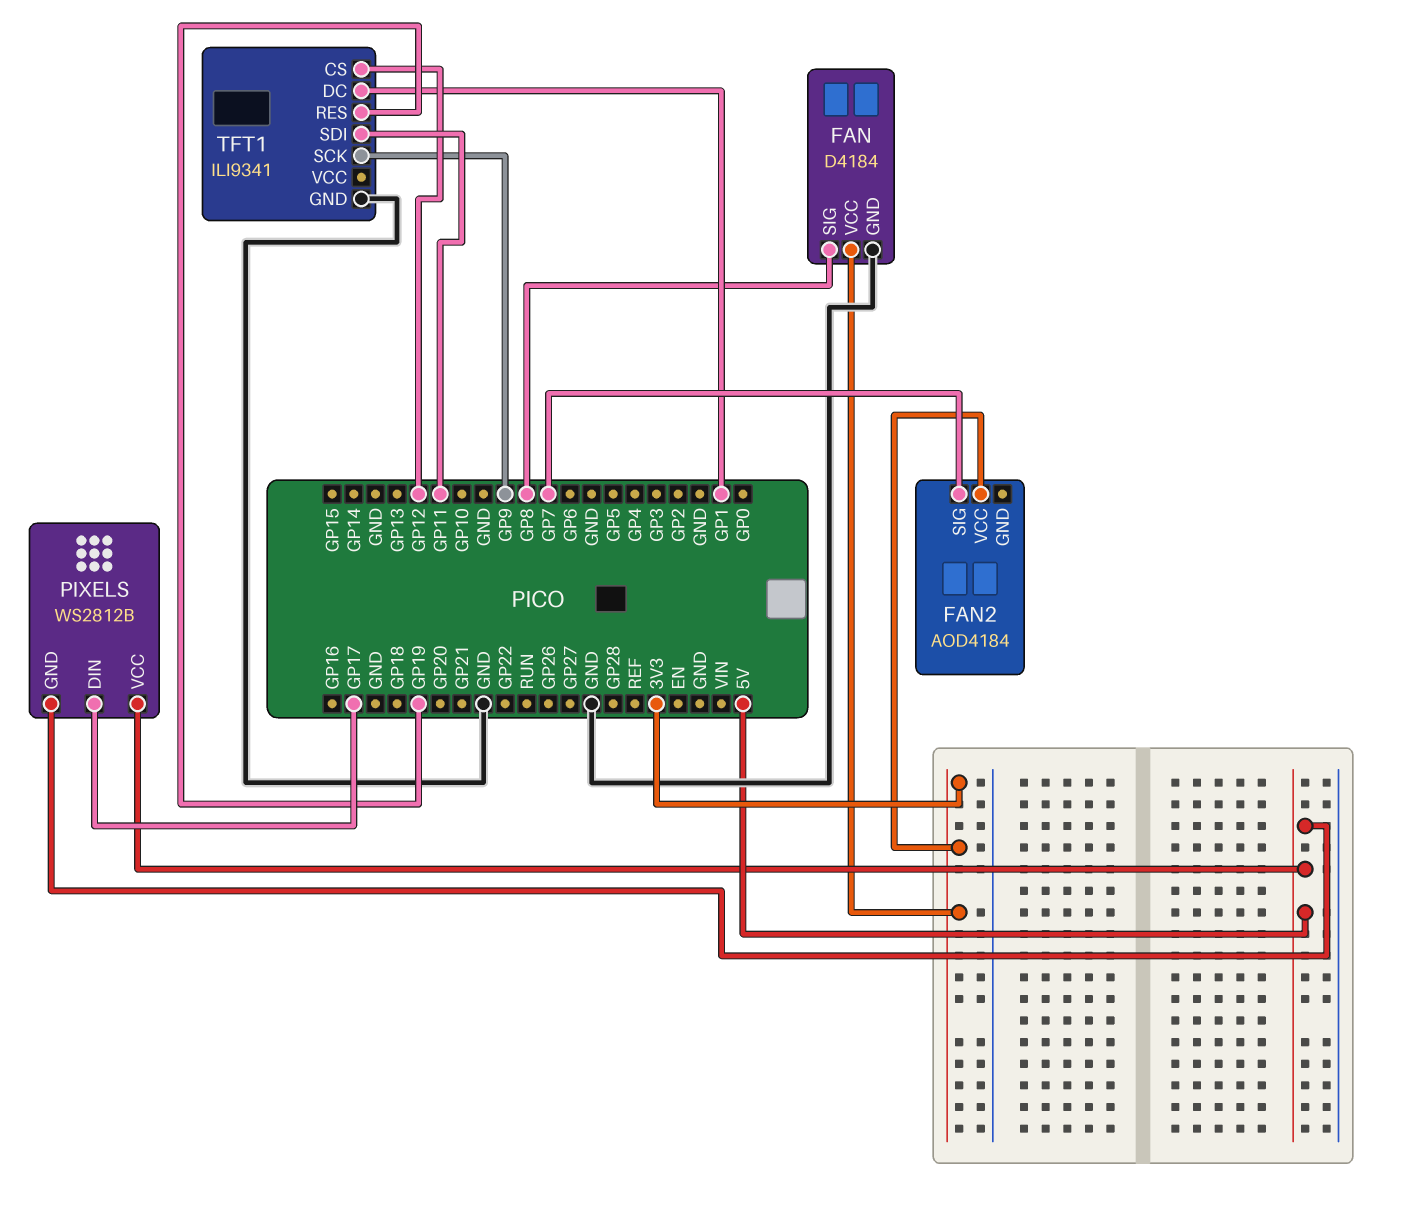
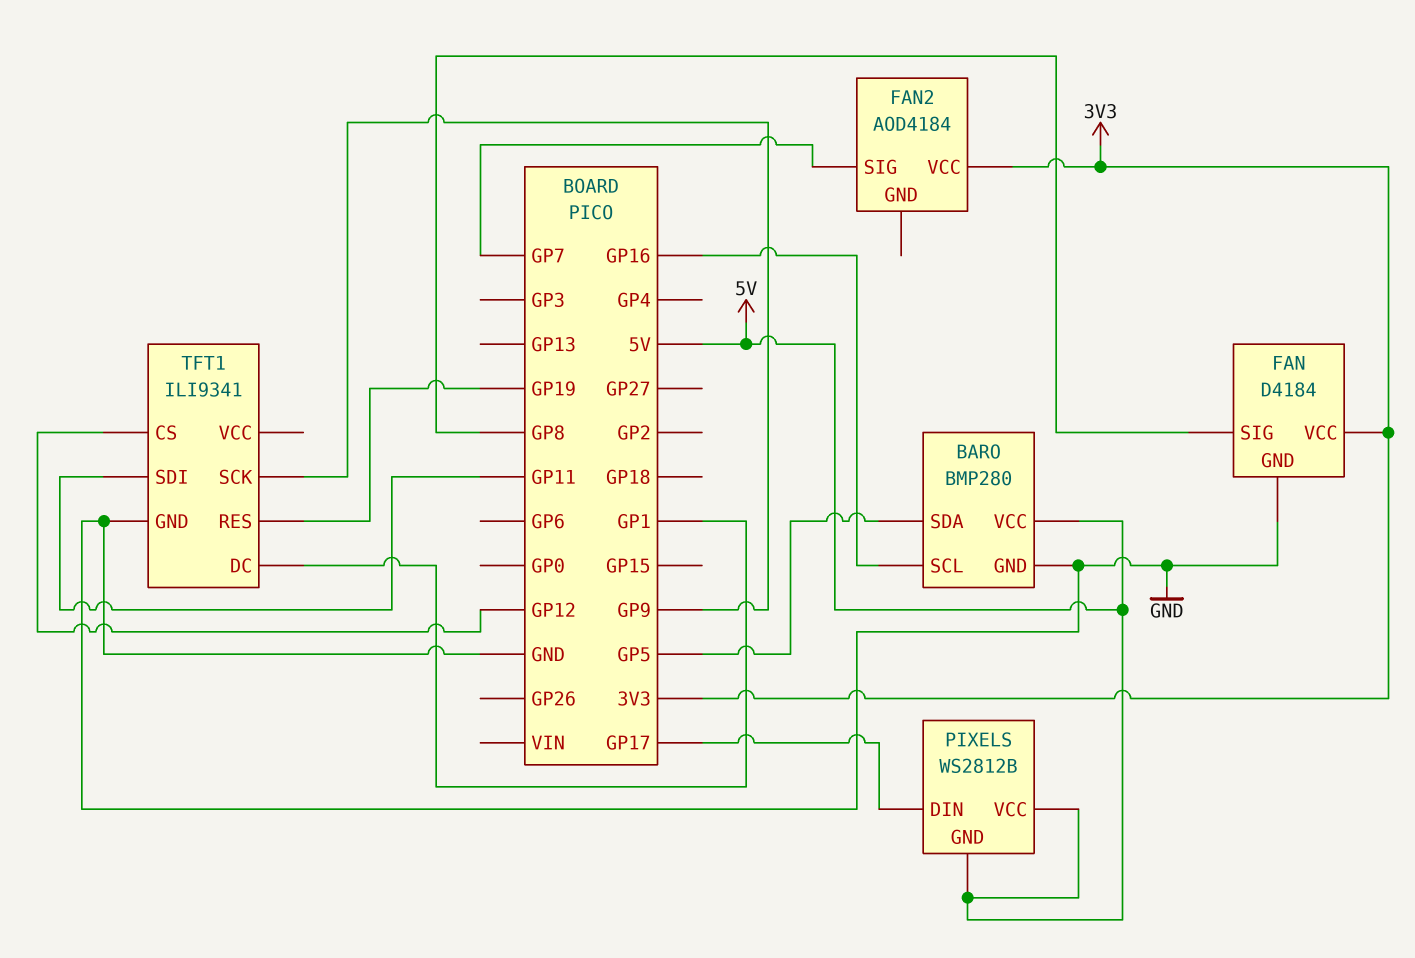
BARO: none -> BMP280
BARO pin GND: none -> GND
BARO pin SCL: none -> GP16
BARO pin SDA: none -> GP5
BARO pin VCC: none -> 5V

